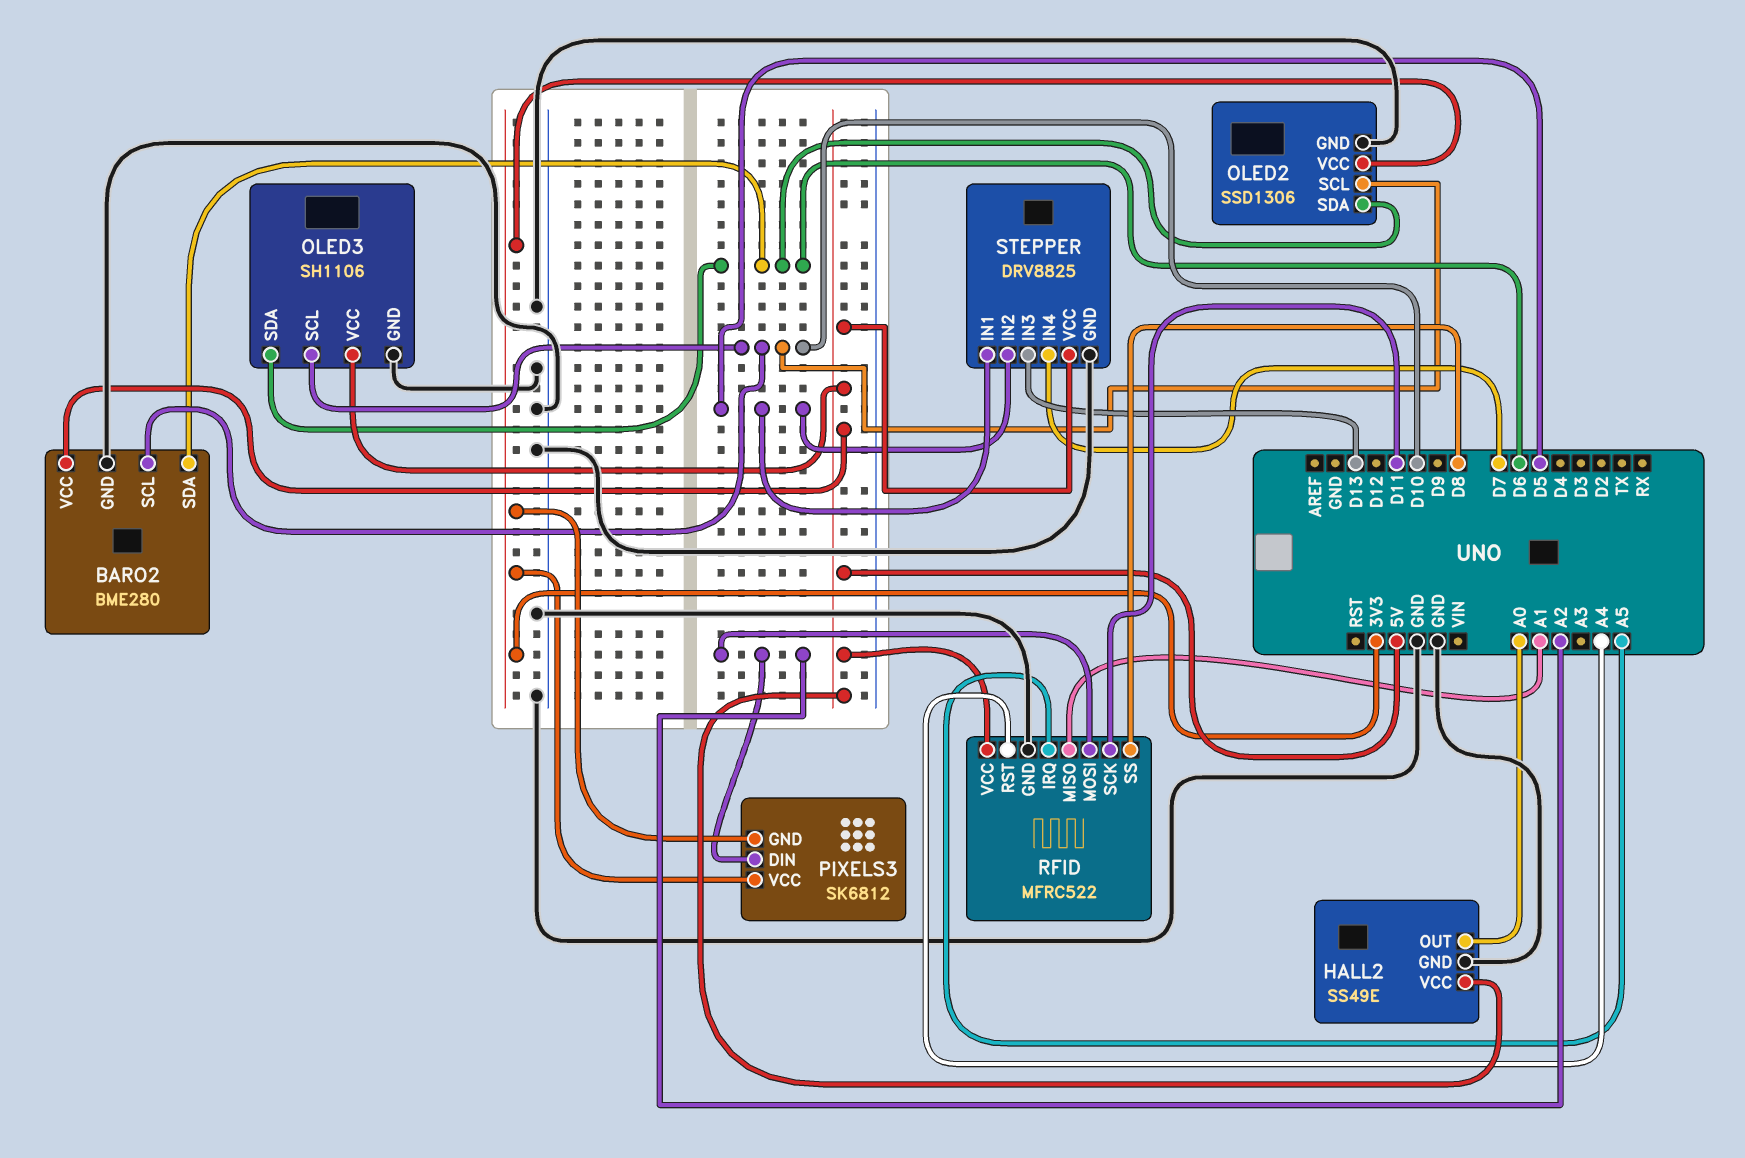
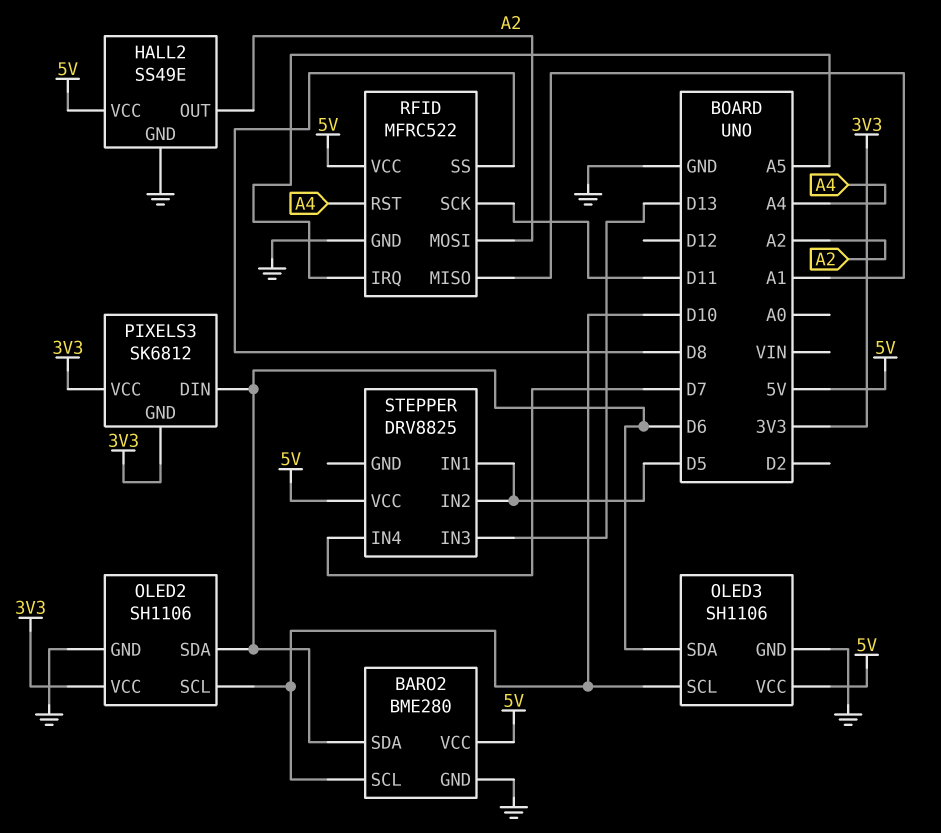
HALL2 pin OUT: A0 -> A2
OLED2: SSD1306 -> SH1106
PIXELS3 pin DIN: A2 -> D6
STEPPER pin GND: GND -> none

